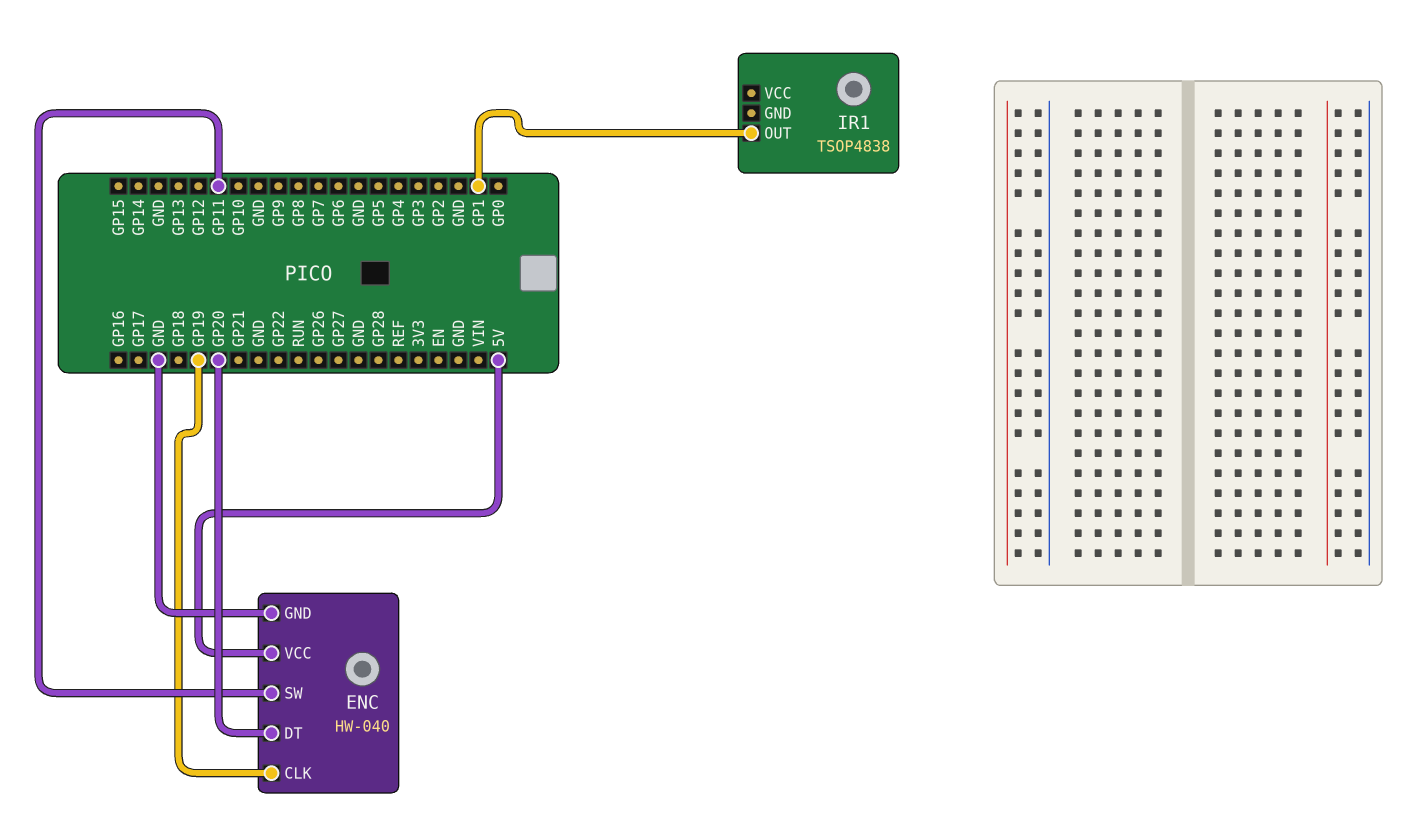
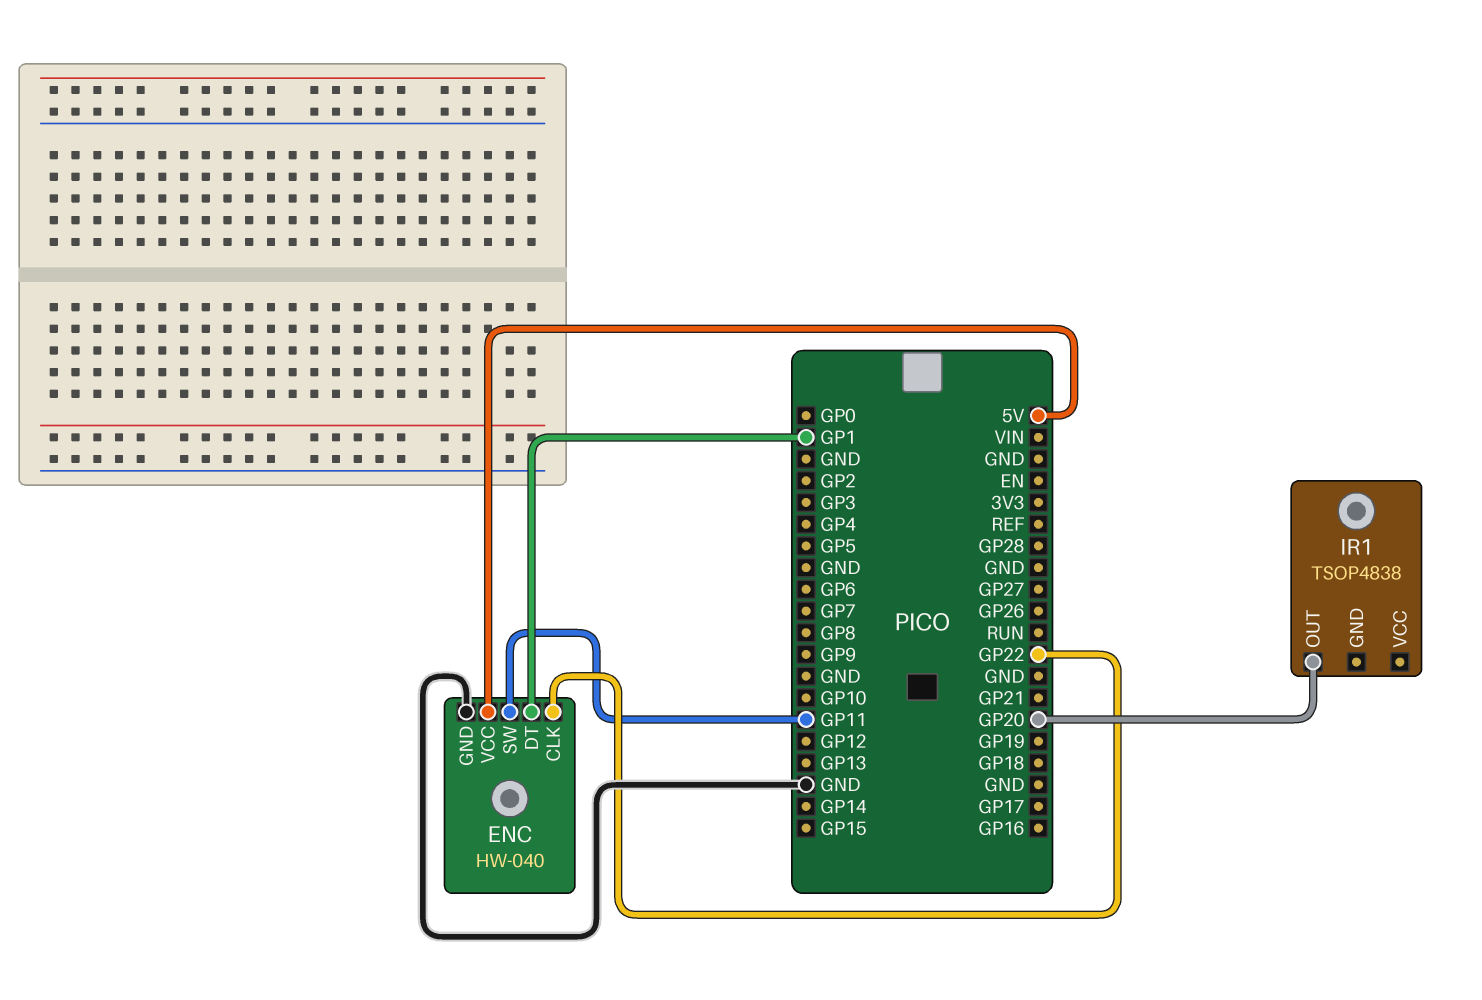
ENC pin CLK: GP19 -> GP22
ENC pin DT: GP20 -> GP1
IR1 pin OUT: GP1 -> GP20

